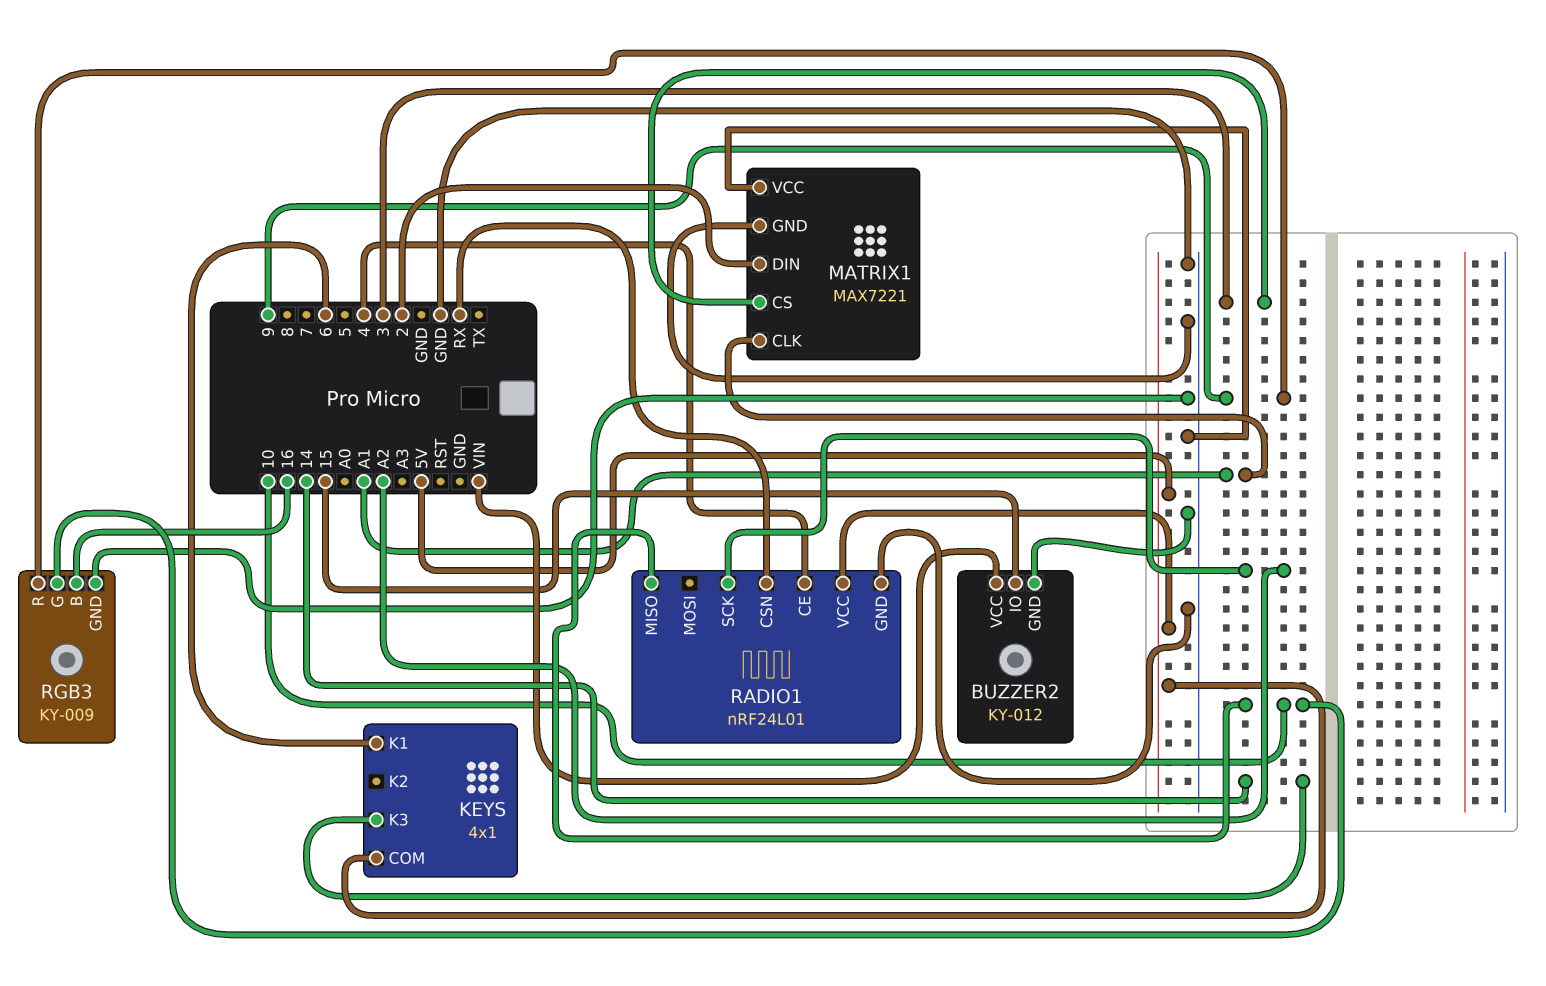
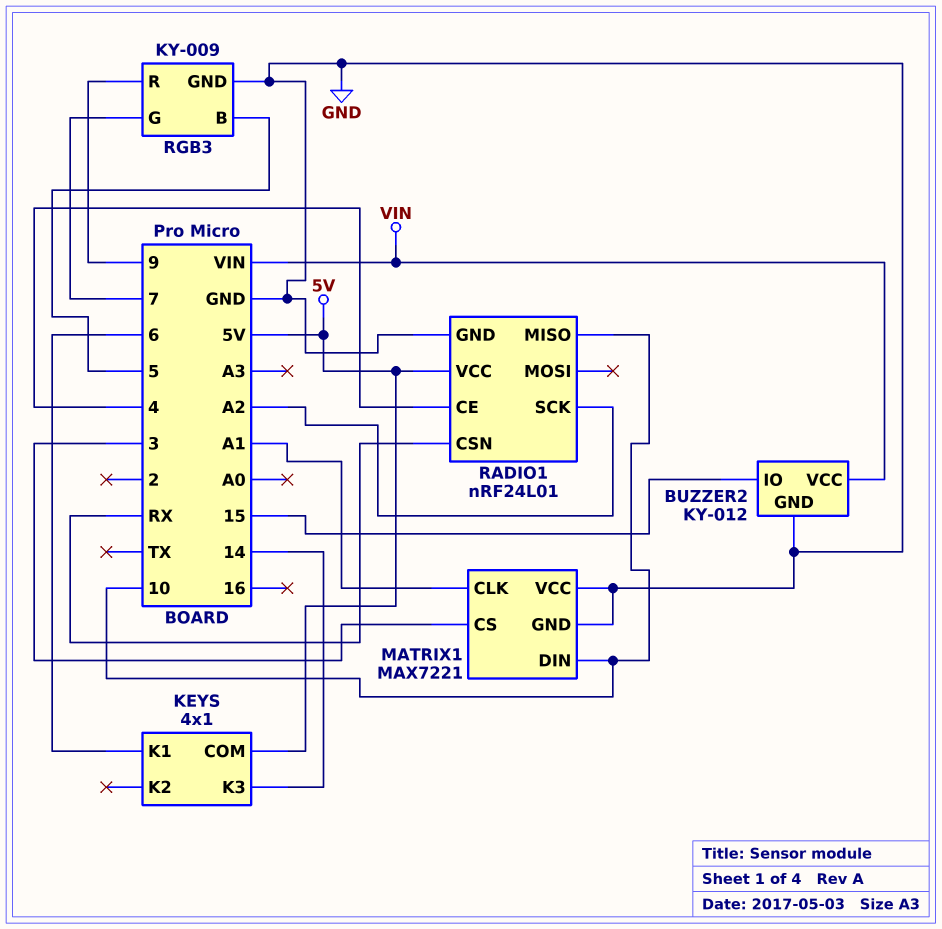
MATRIX1 pin DIN: 2 -> 10
RGB3 pin B: 16 -> 5
RGB3 pin G: 10 -> 7

